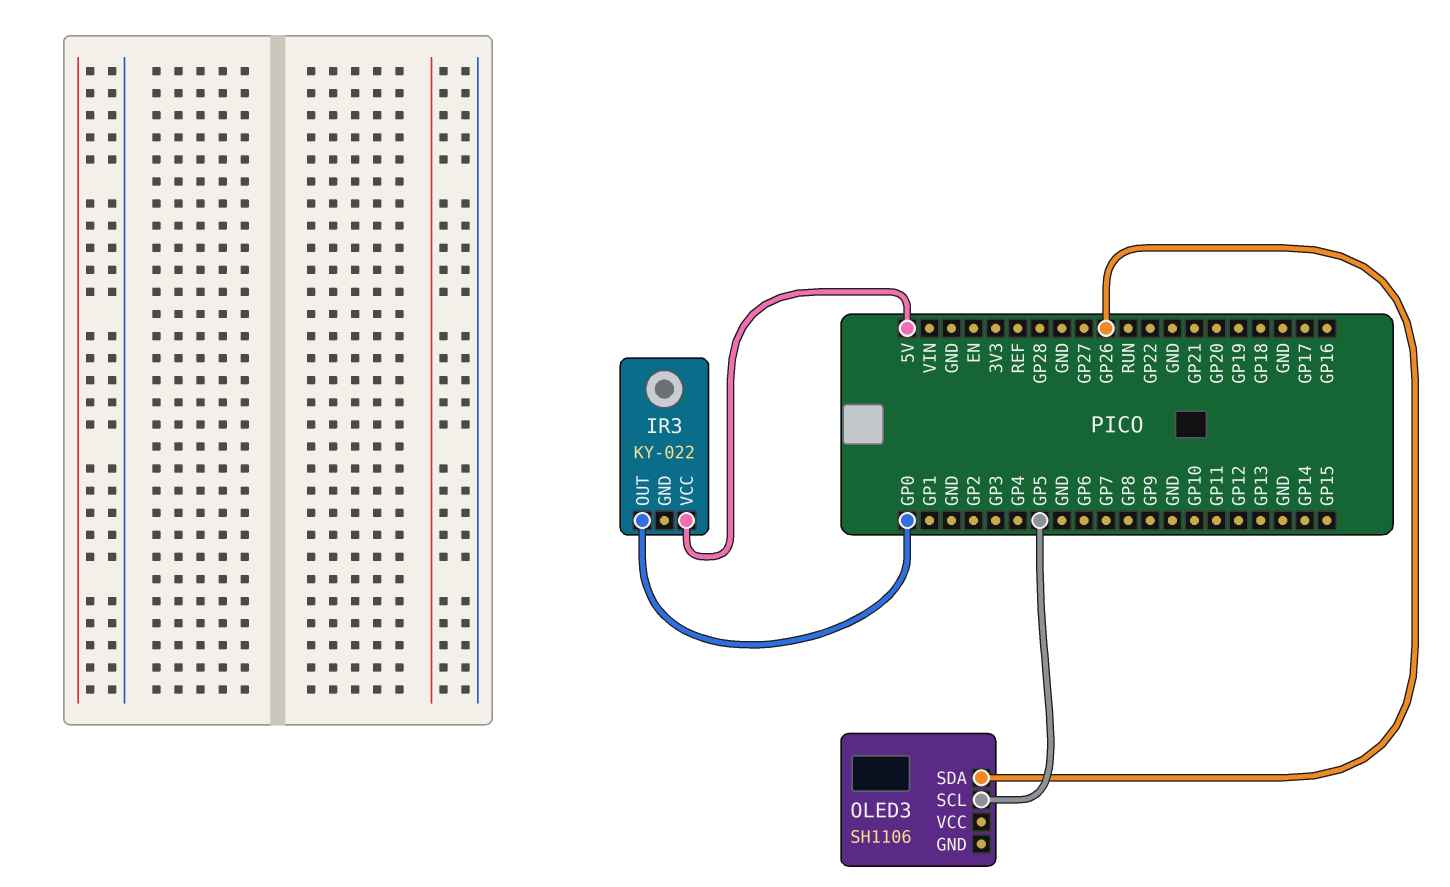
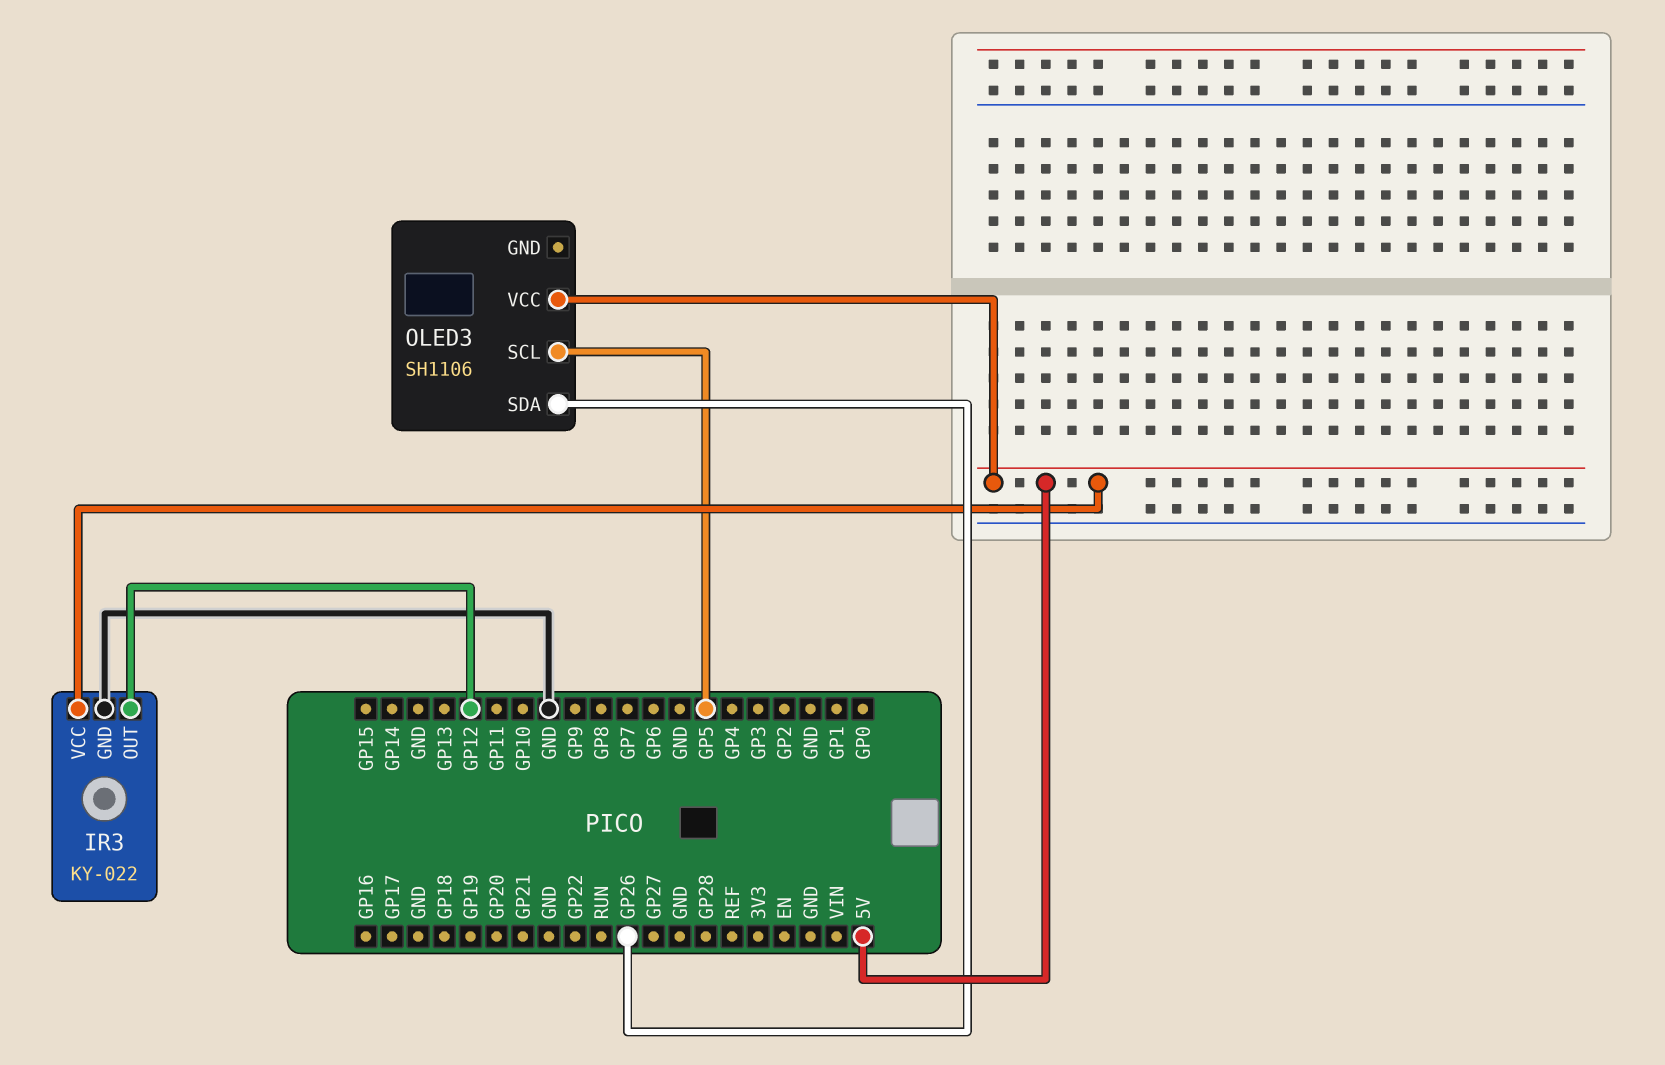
IR3 pin GND: none -> GND
IR3 pin OUT: GP0 -> GP12
OLED3 pin VCC: none -> 5V

